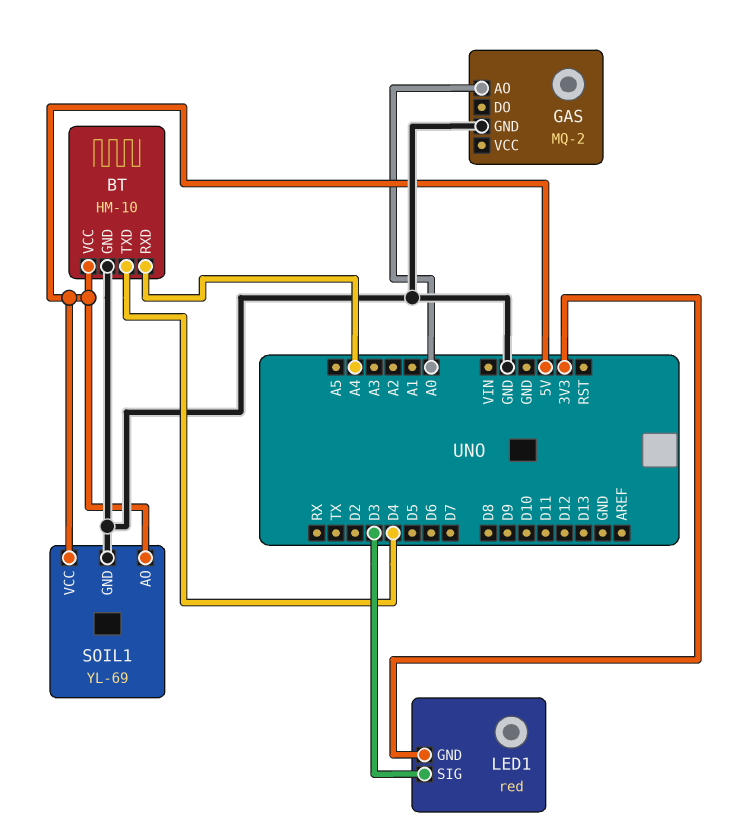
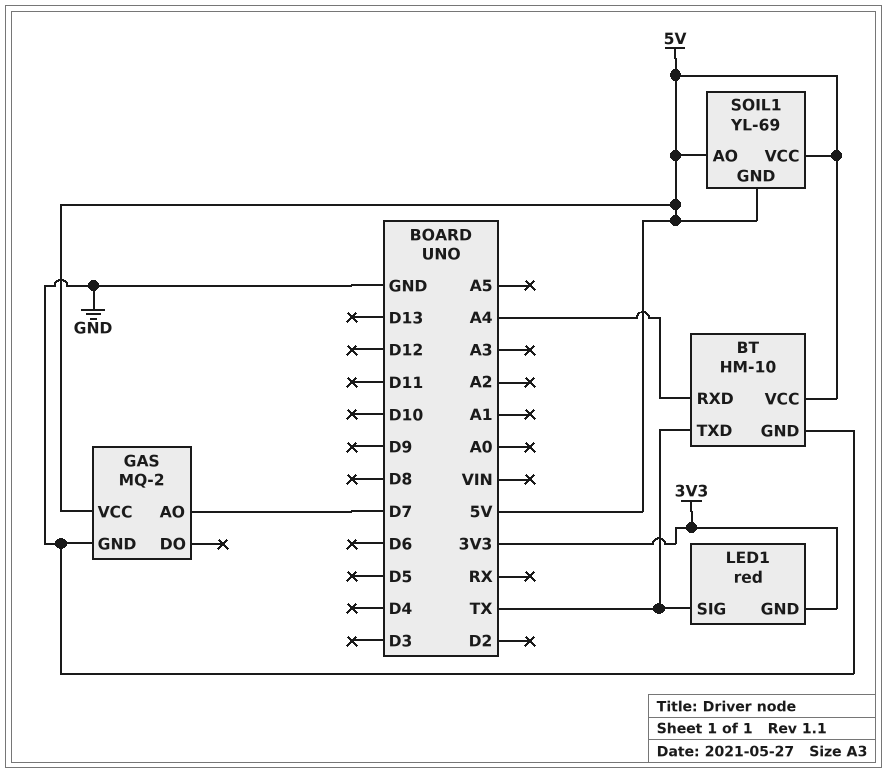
BT pin TXD: D4 -> TX
GAS pin AO: A0 -> D7
GAS pin VCC: none -> 5V
LED1 pin SIG: D3 -> TX
SOIL1 pin GND: GND -> 5V

